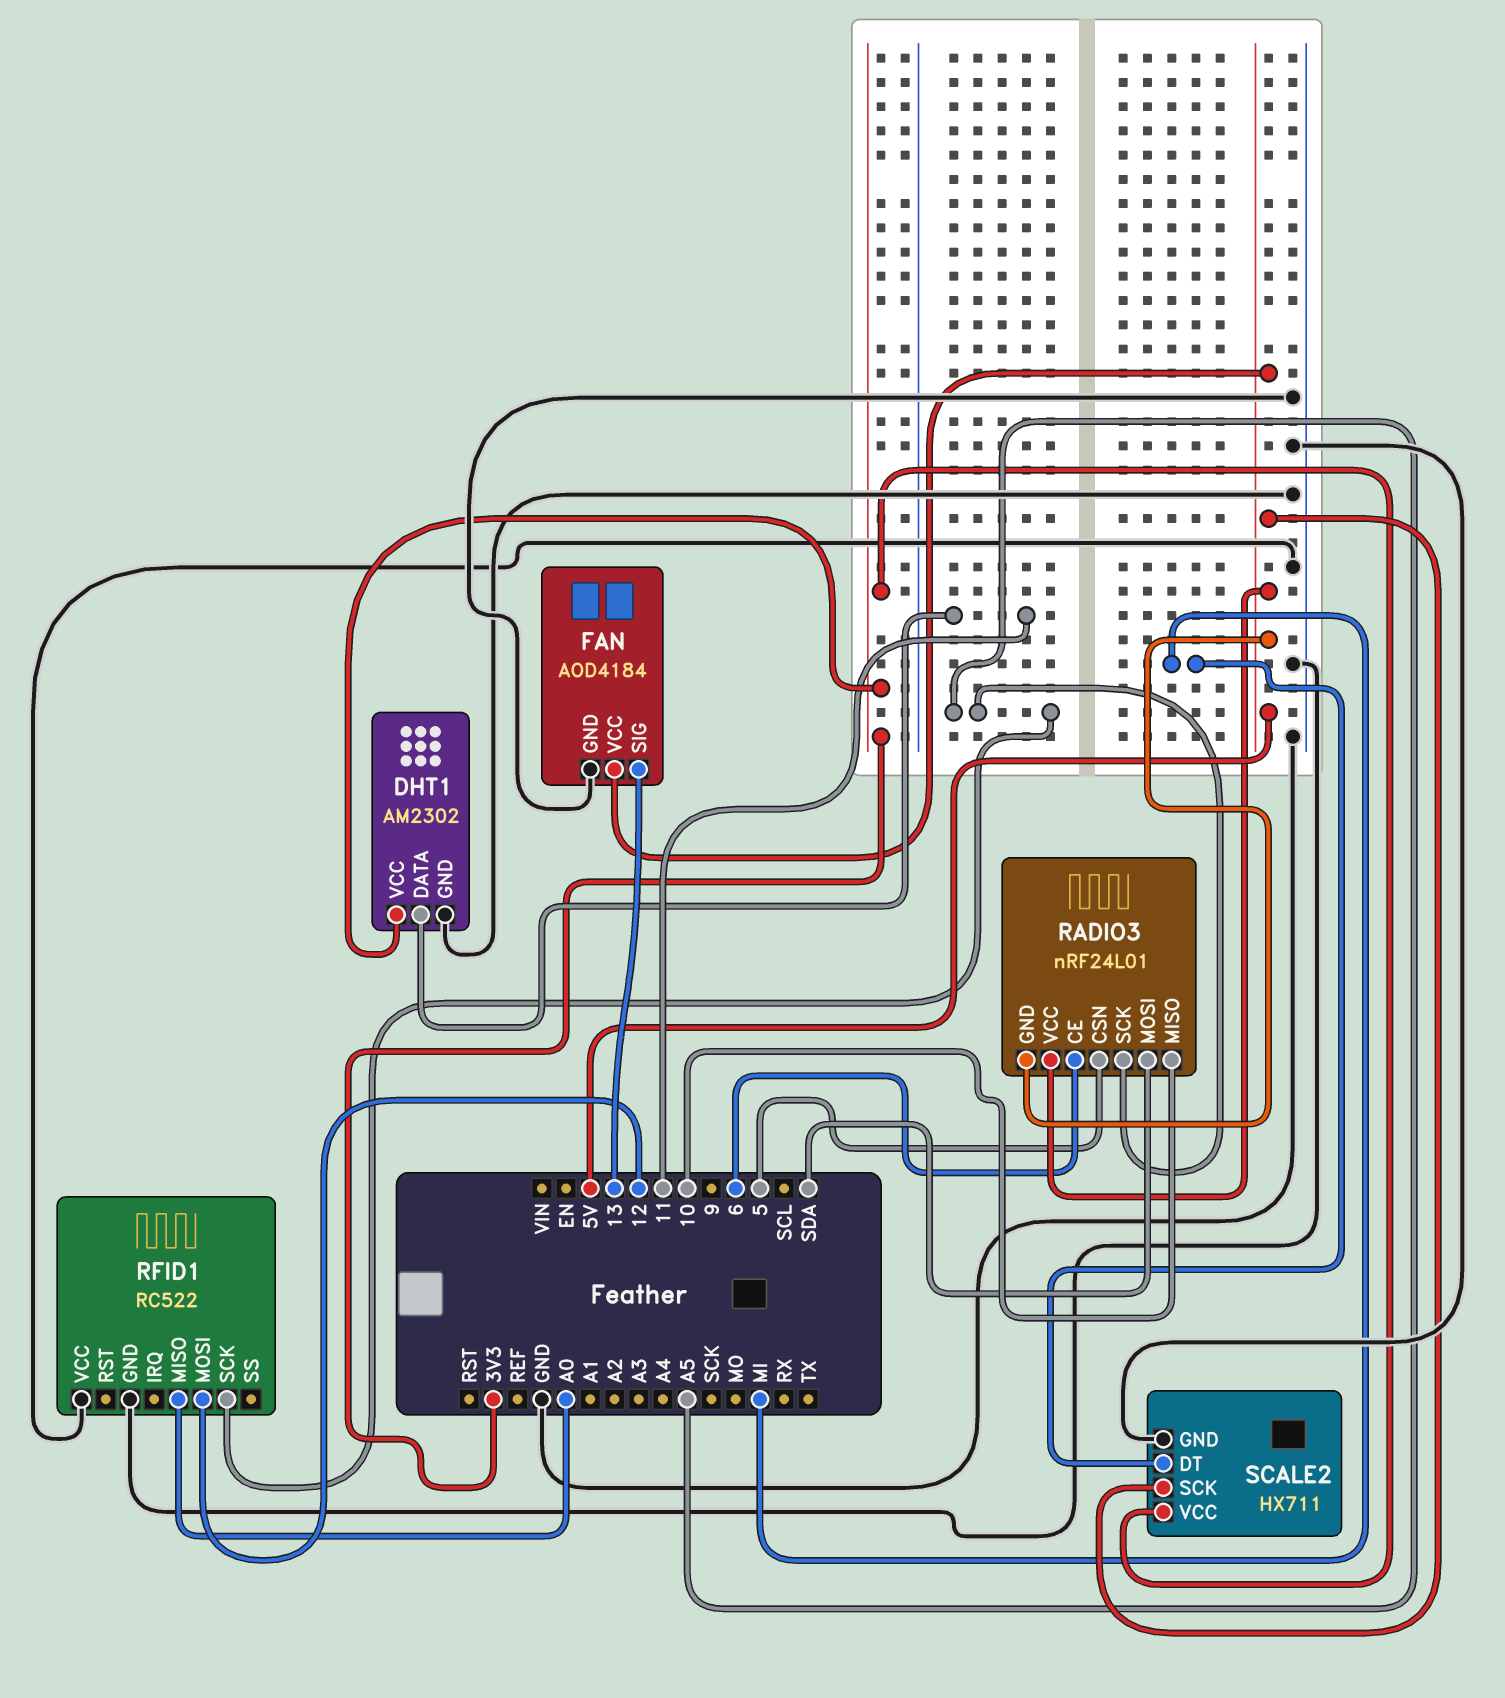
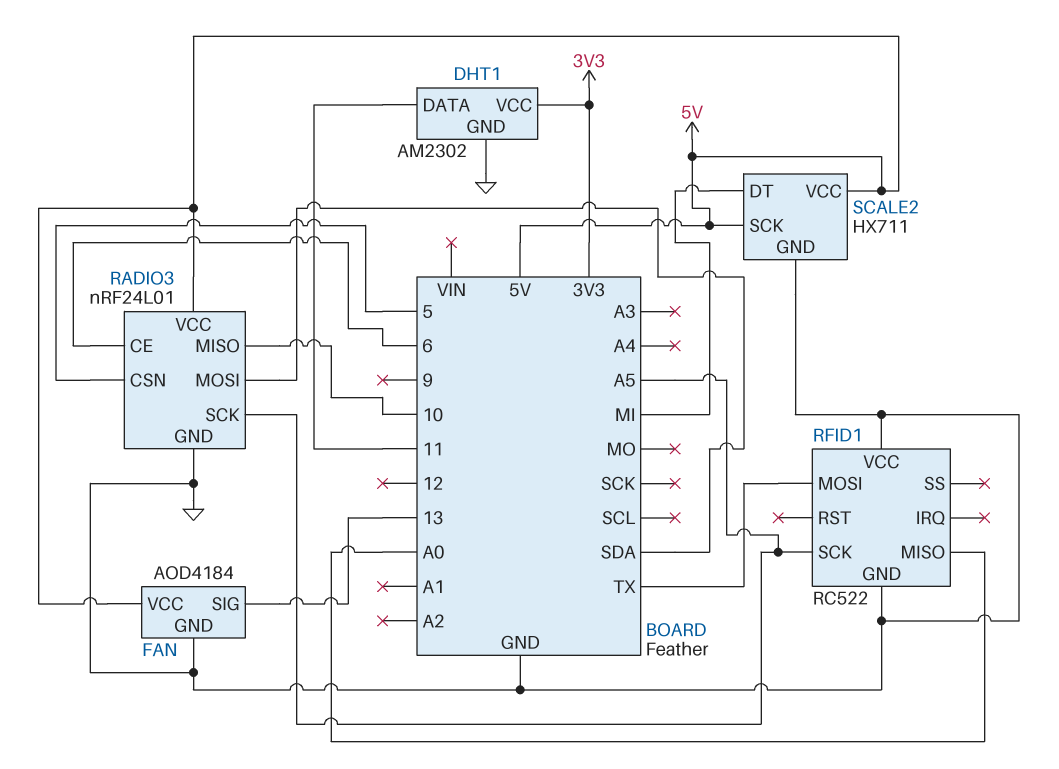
RADIO3 pin GND: 5V -> GND
RFID1 pin MOSI: 12 -> TX
SCALE2 pin VCC: 3V3 -> 5V

